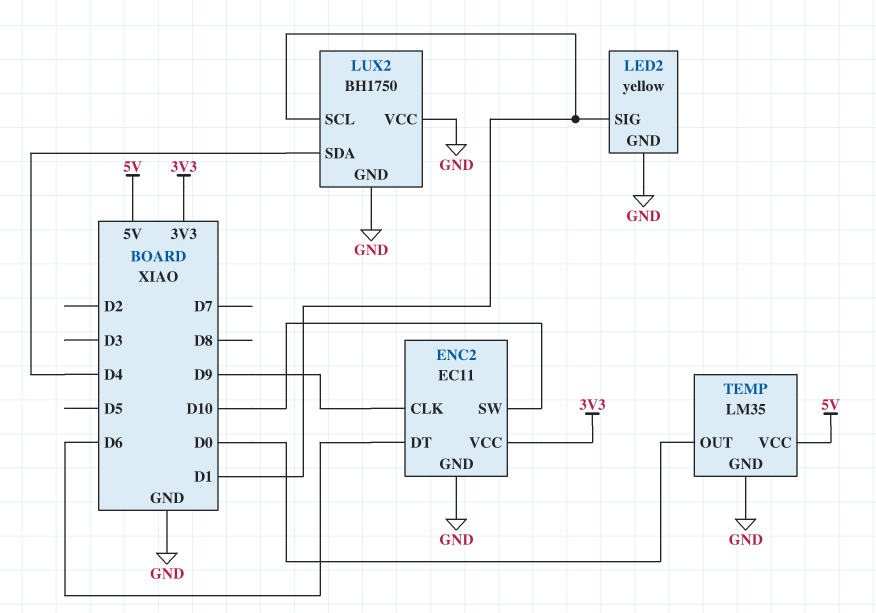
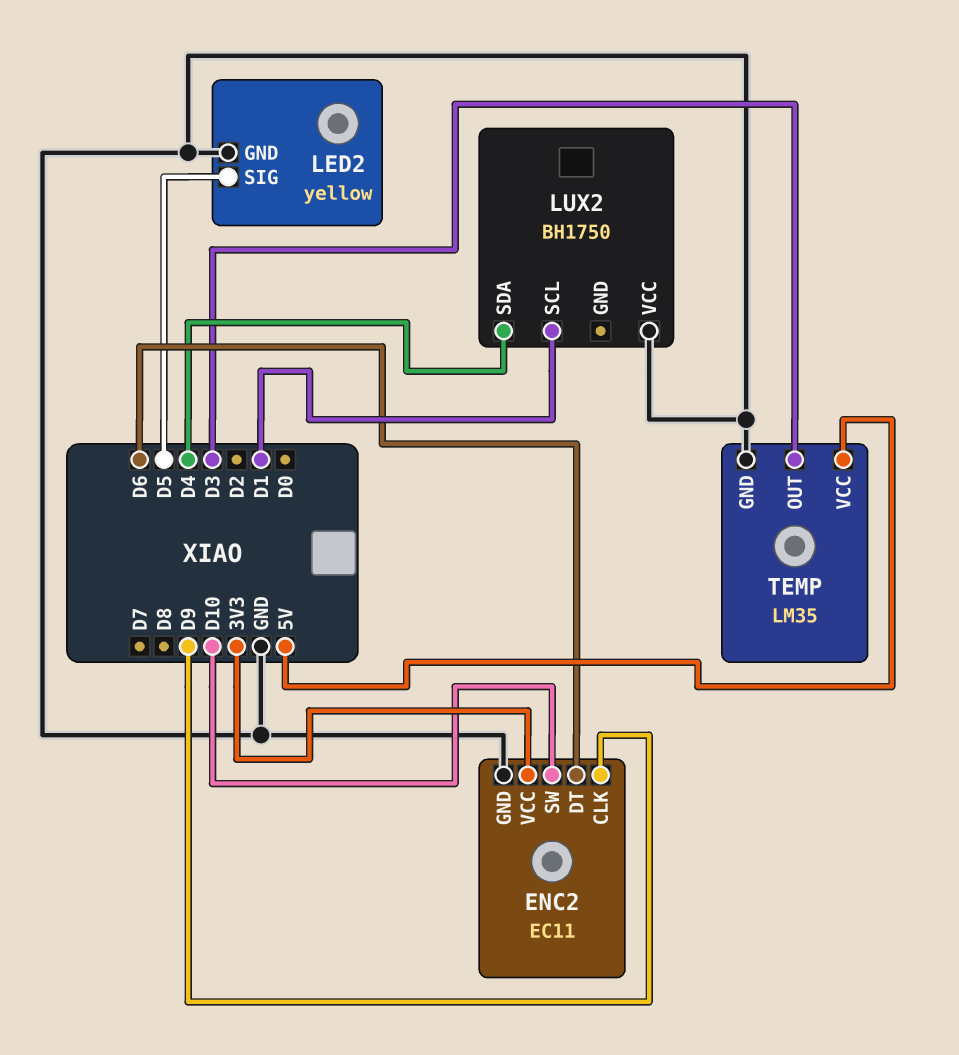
LED2 pin SIG: D1 -> D5
LUX2 pin GND: GND -> none
TEMP pin OUT: D0 -> D3

